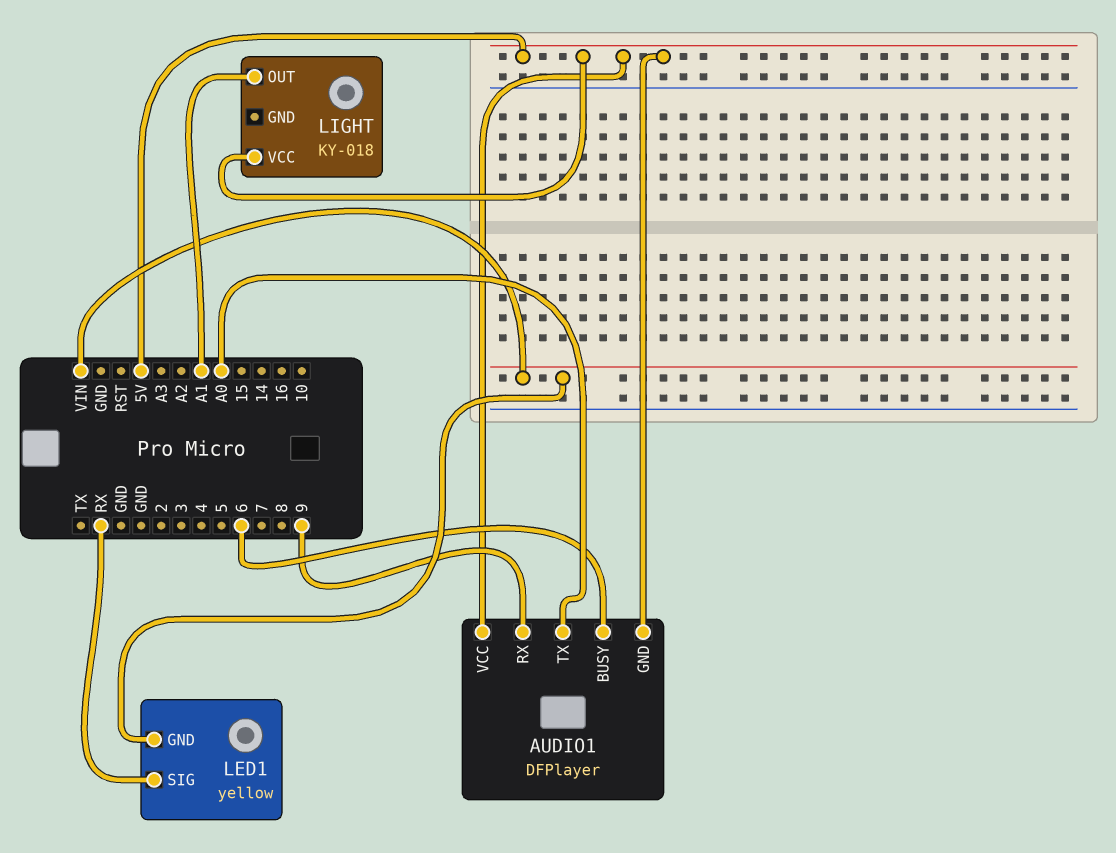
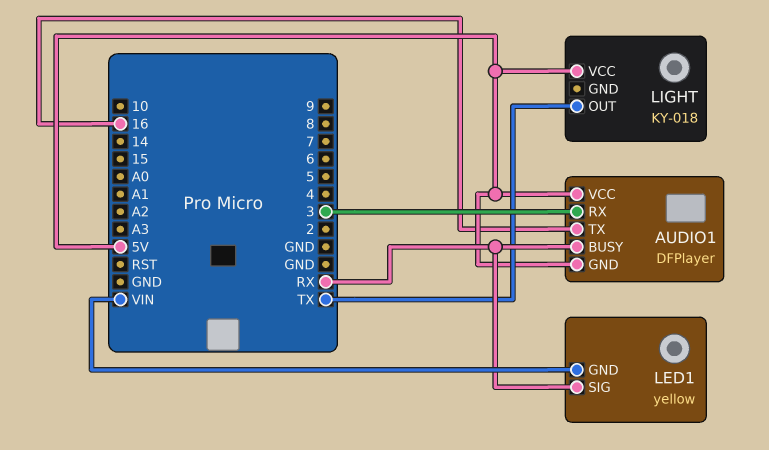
AUDIO1 pin BUSY: 6 -> RX
AUDIO1 pin RX: 9 -> 3
AUDIO1 pin TX: A0 -> 16
LIGHT pin OUT: A1 -> TX

